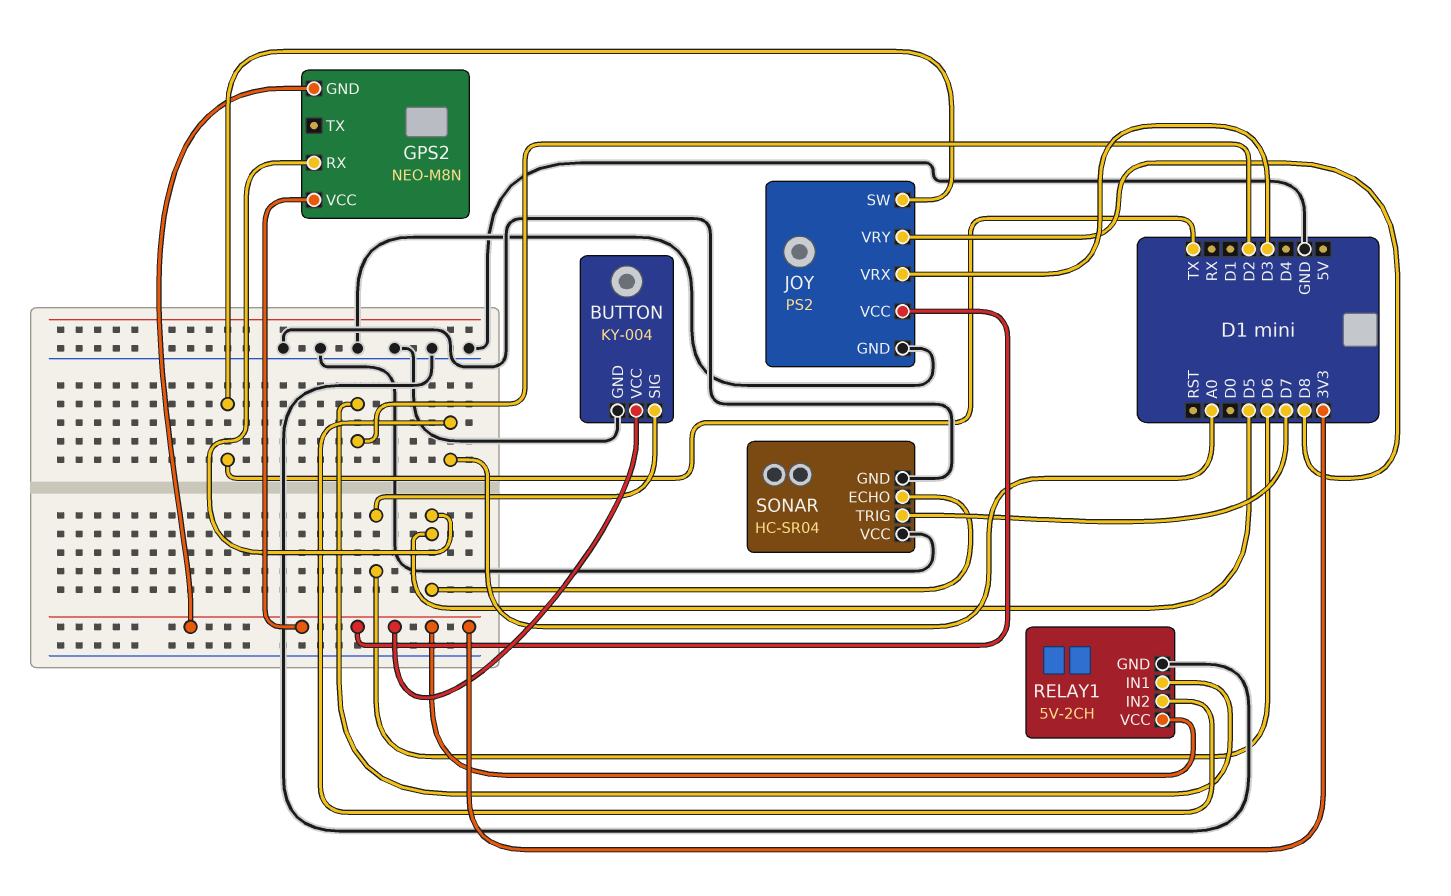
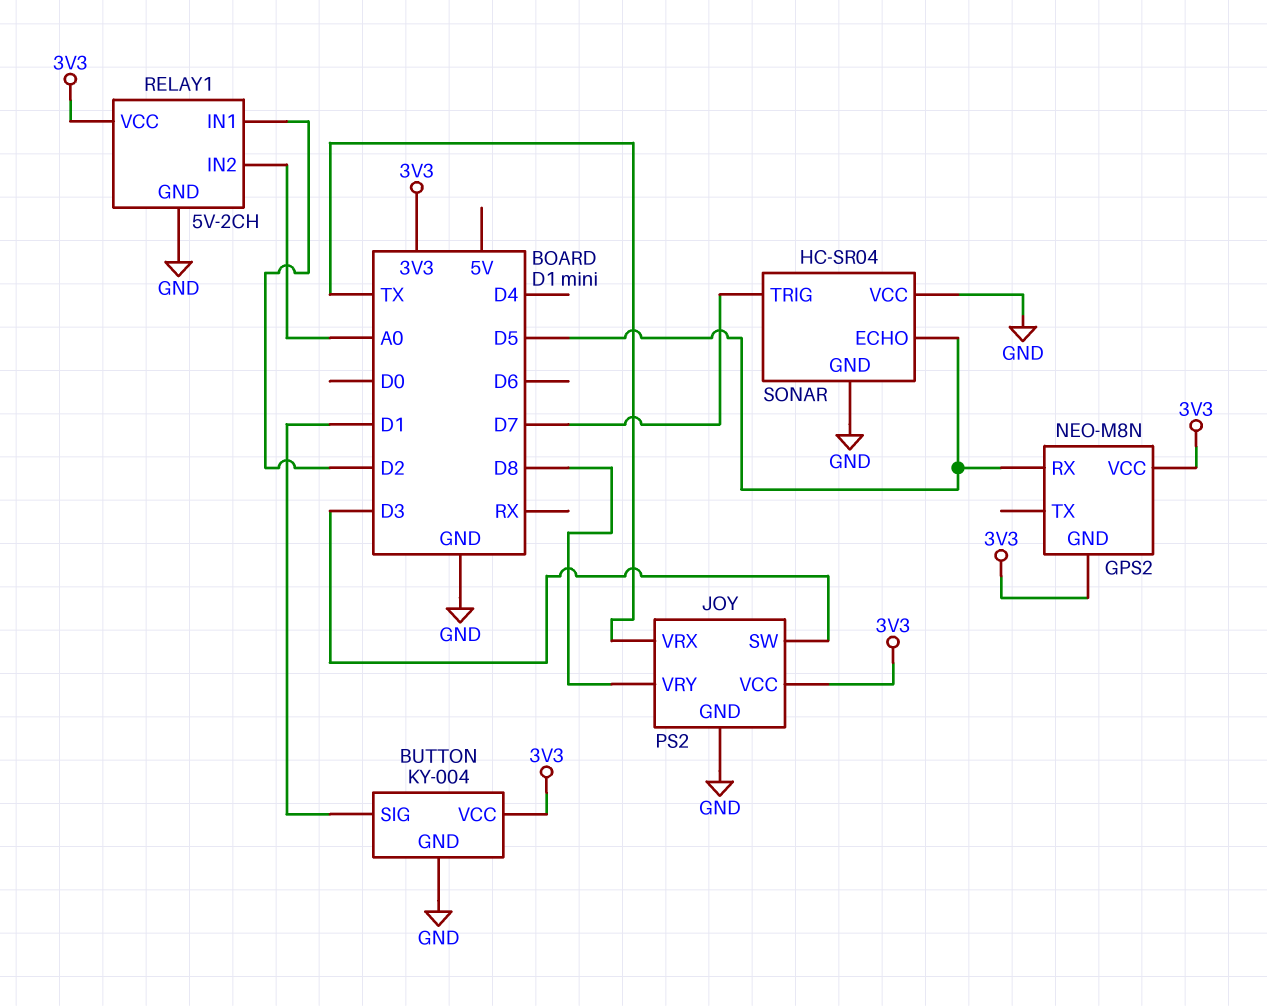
BUTTON pin SIG: D6 -> D1
JOY pin SW: TX -> D3
JOY pin VRX: D3 -> TX

